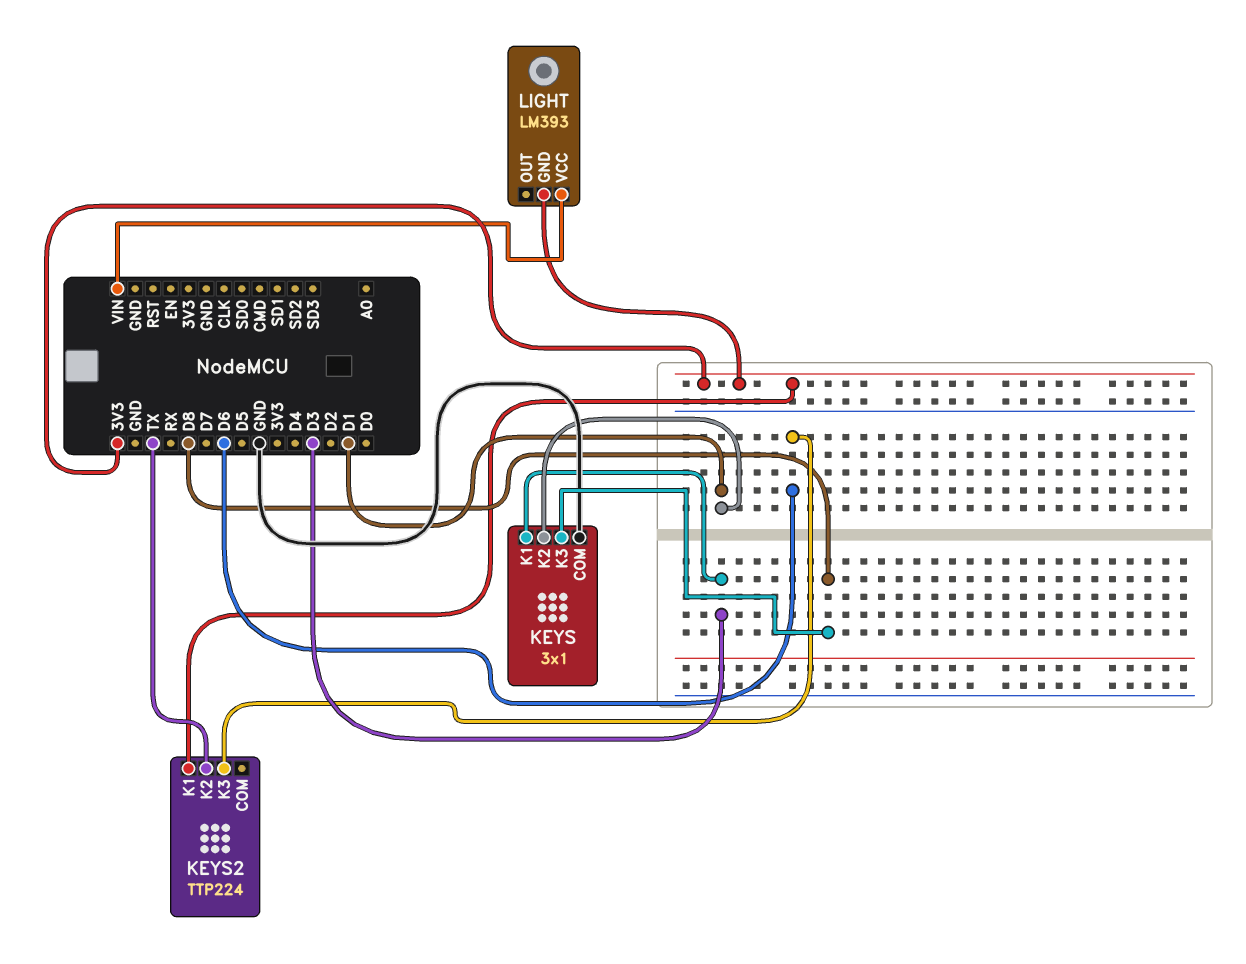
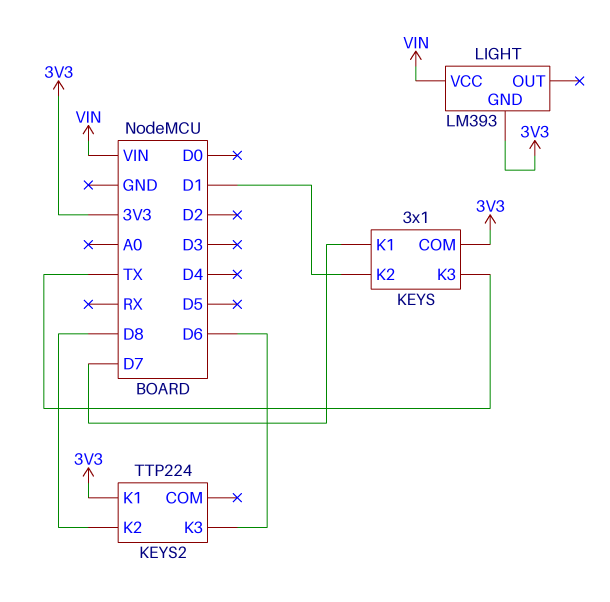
KEYS pin COM: GND -> 3V3
KEYS pin K1: D3 -> D7
KEYS pin K3: D8 -> TX
KEYS2 pin K2: TX -> D8

